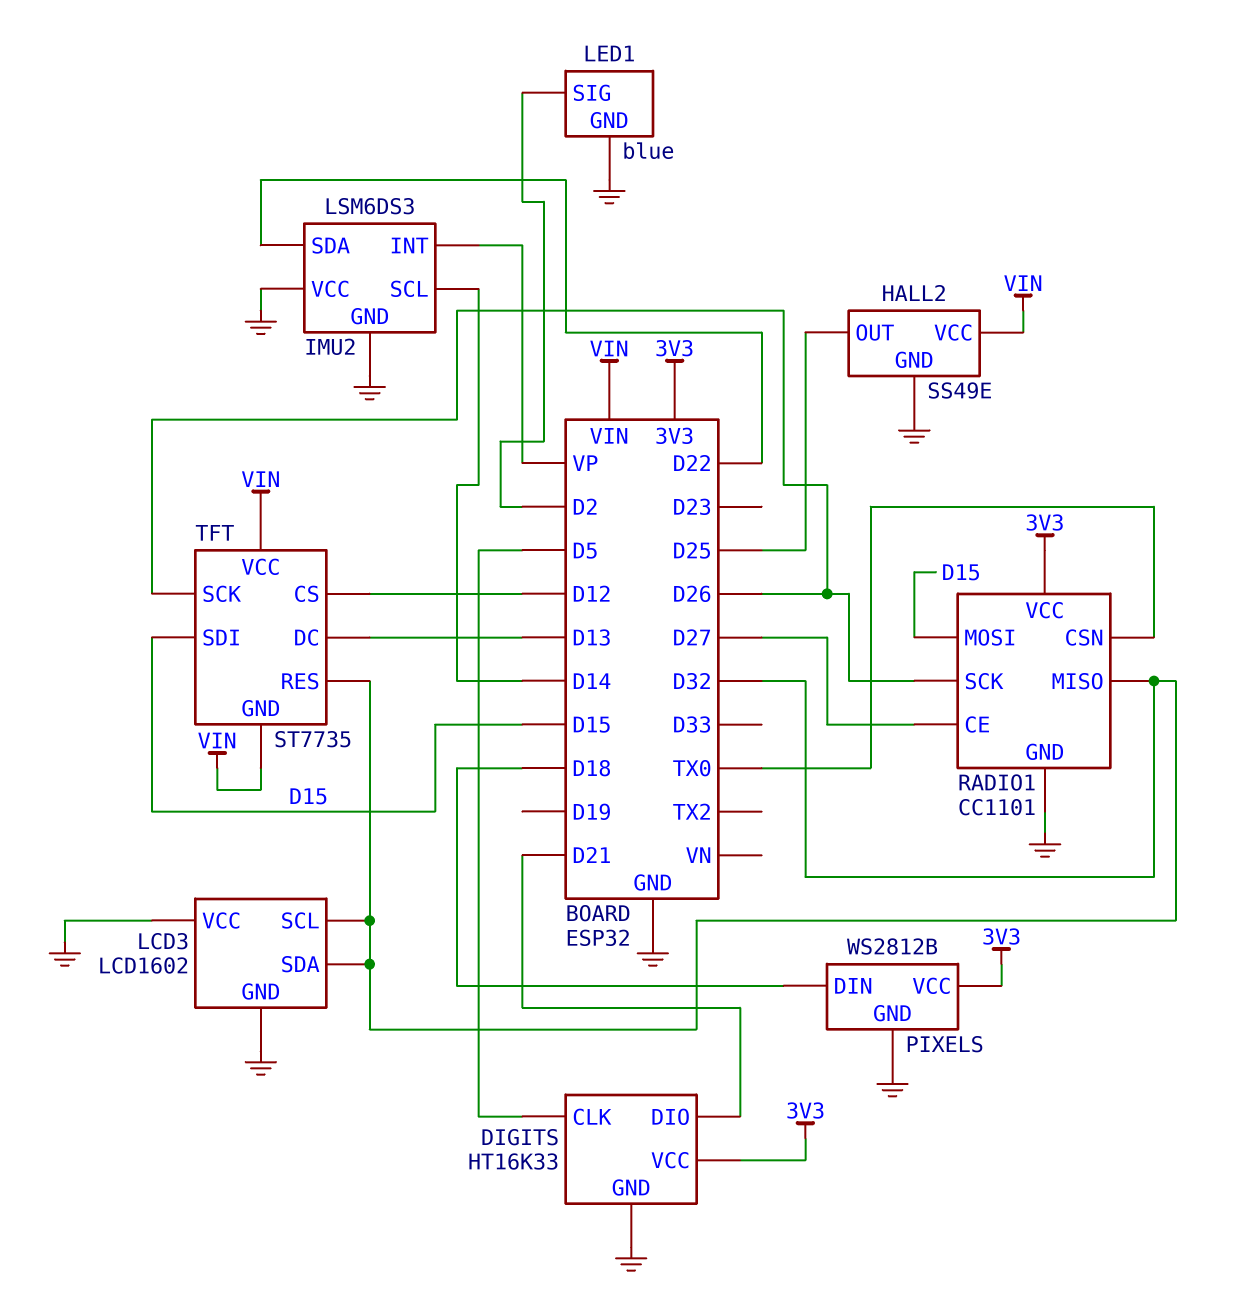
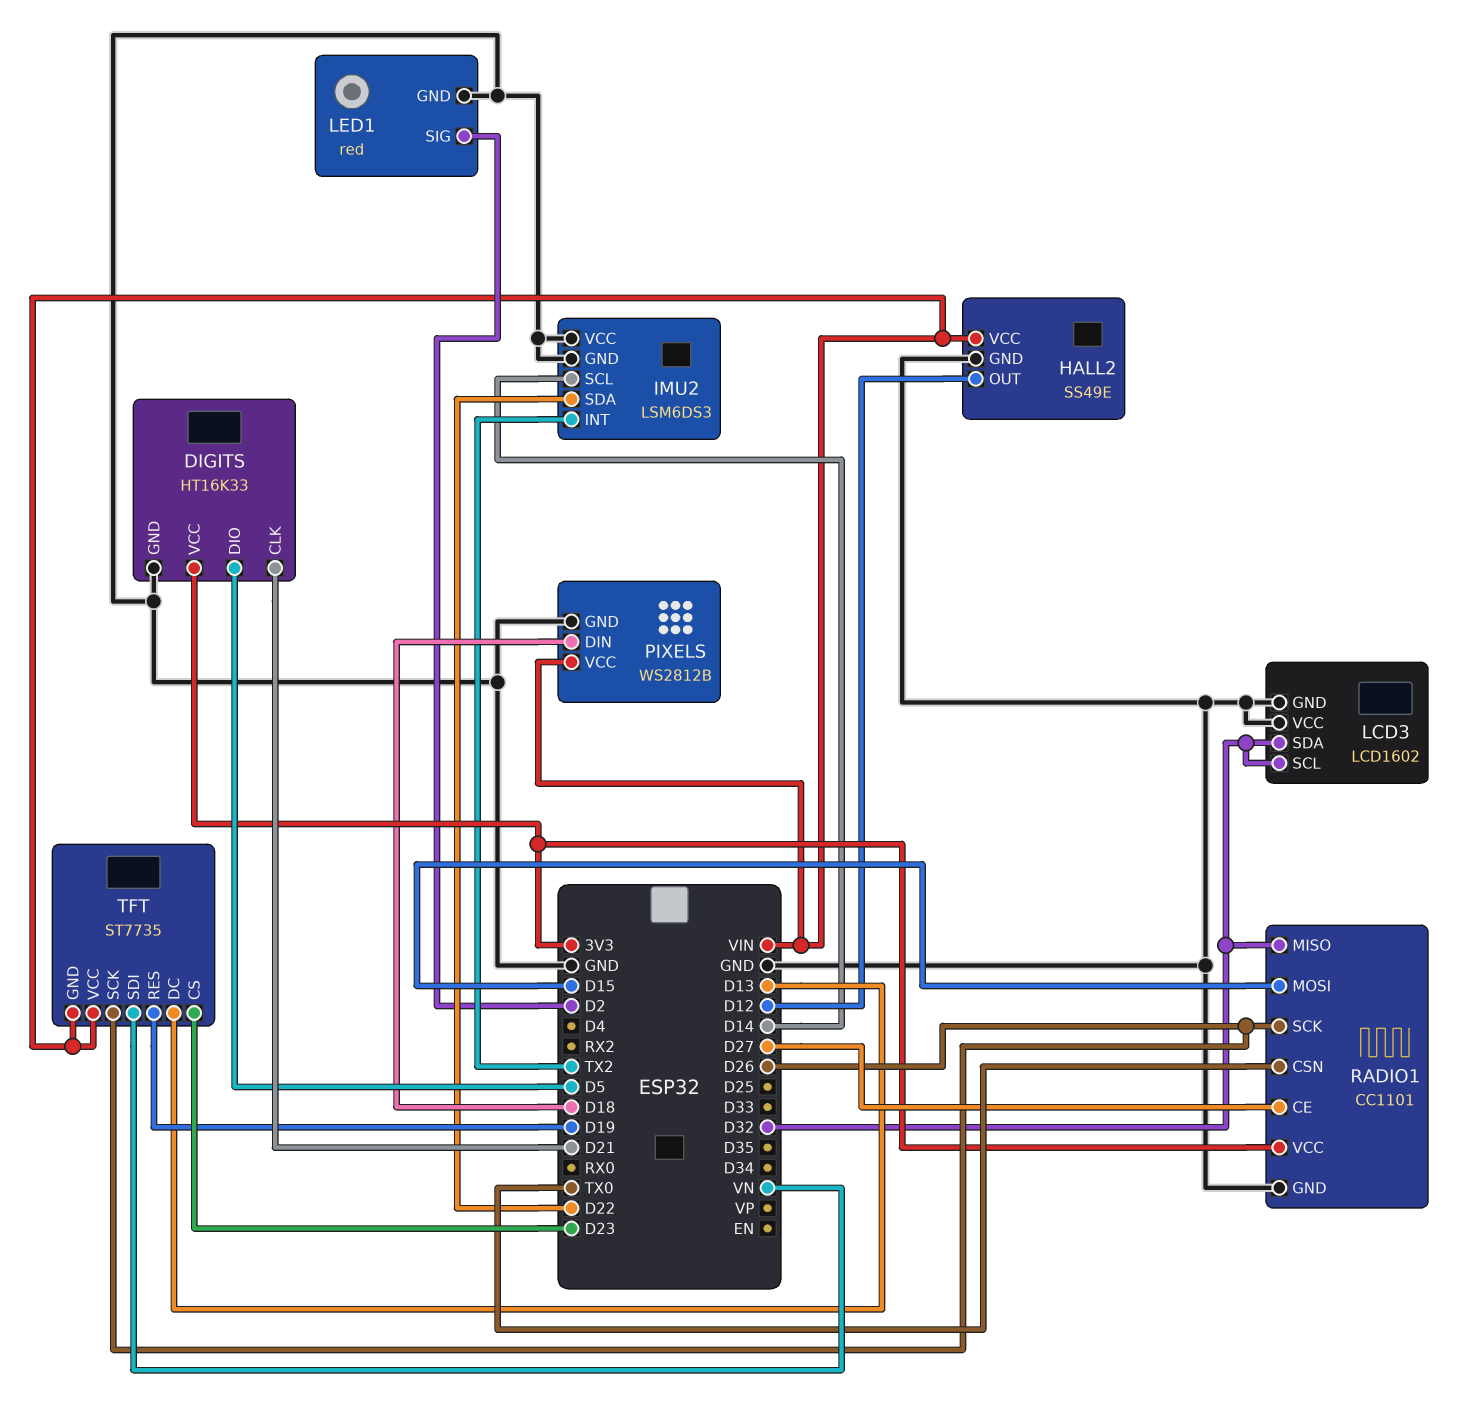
DIGITS pin CLK: D5 -> D21
DIGITS pin DIO: D21 -> D5
HALL2 pin OUT: D25 -> D12
IMU2 pin INT: VP -> TX2
LED1: blue -> red
PIXELS pin VCC: 3V3 -> VIN
TFT pin CS: D12 -> D23
TFT pin RES: D32 -> D19
TFT pin SDI: D15 -> VN

